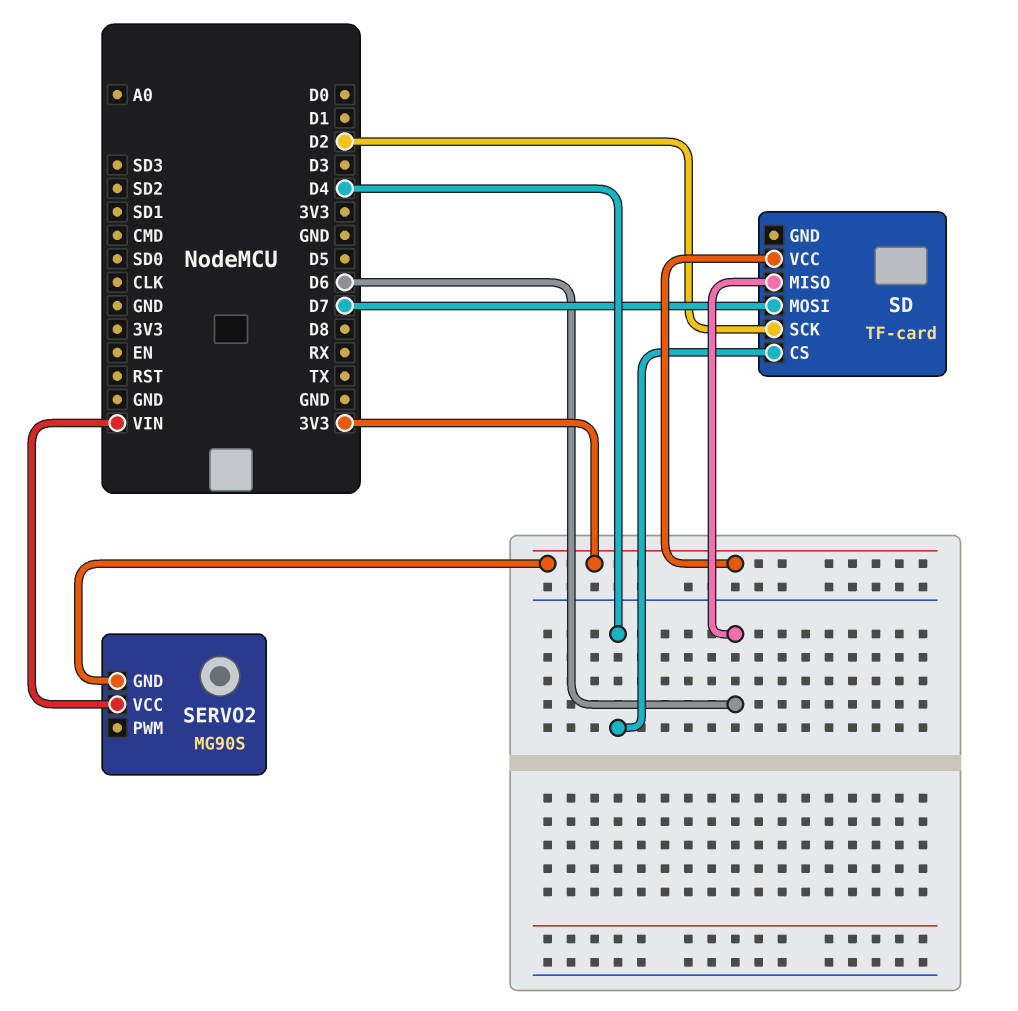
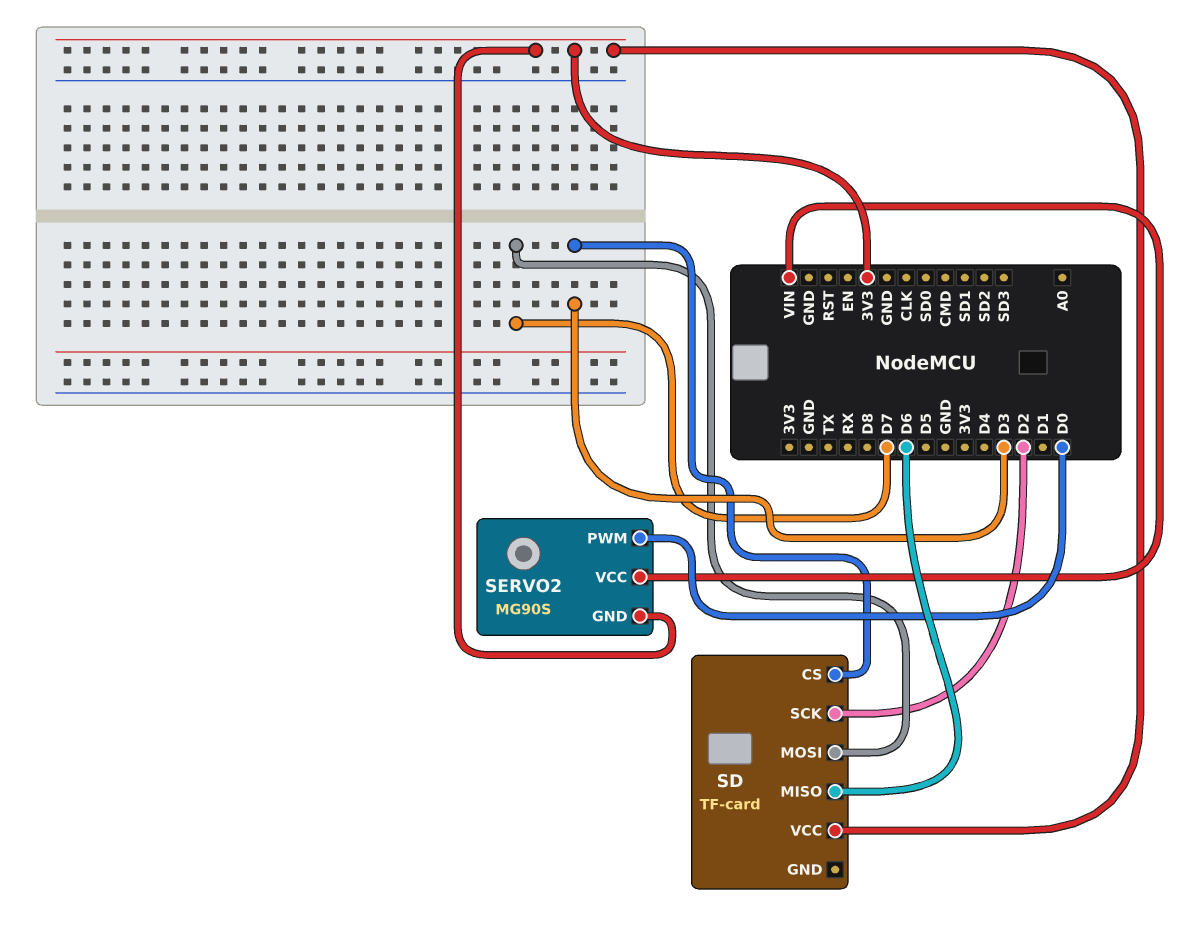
SD pin CS: D4 -> D3
SERVO2 pin PWM: none -> D0

